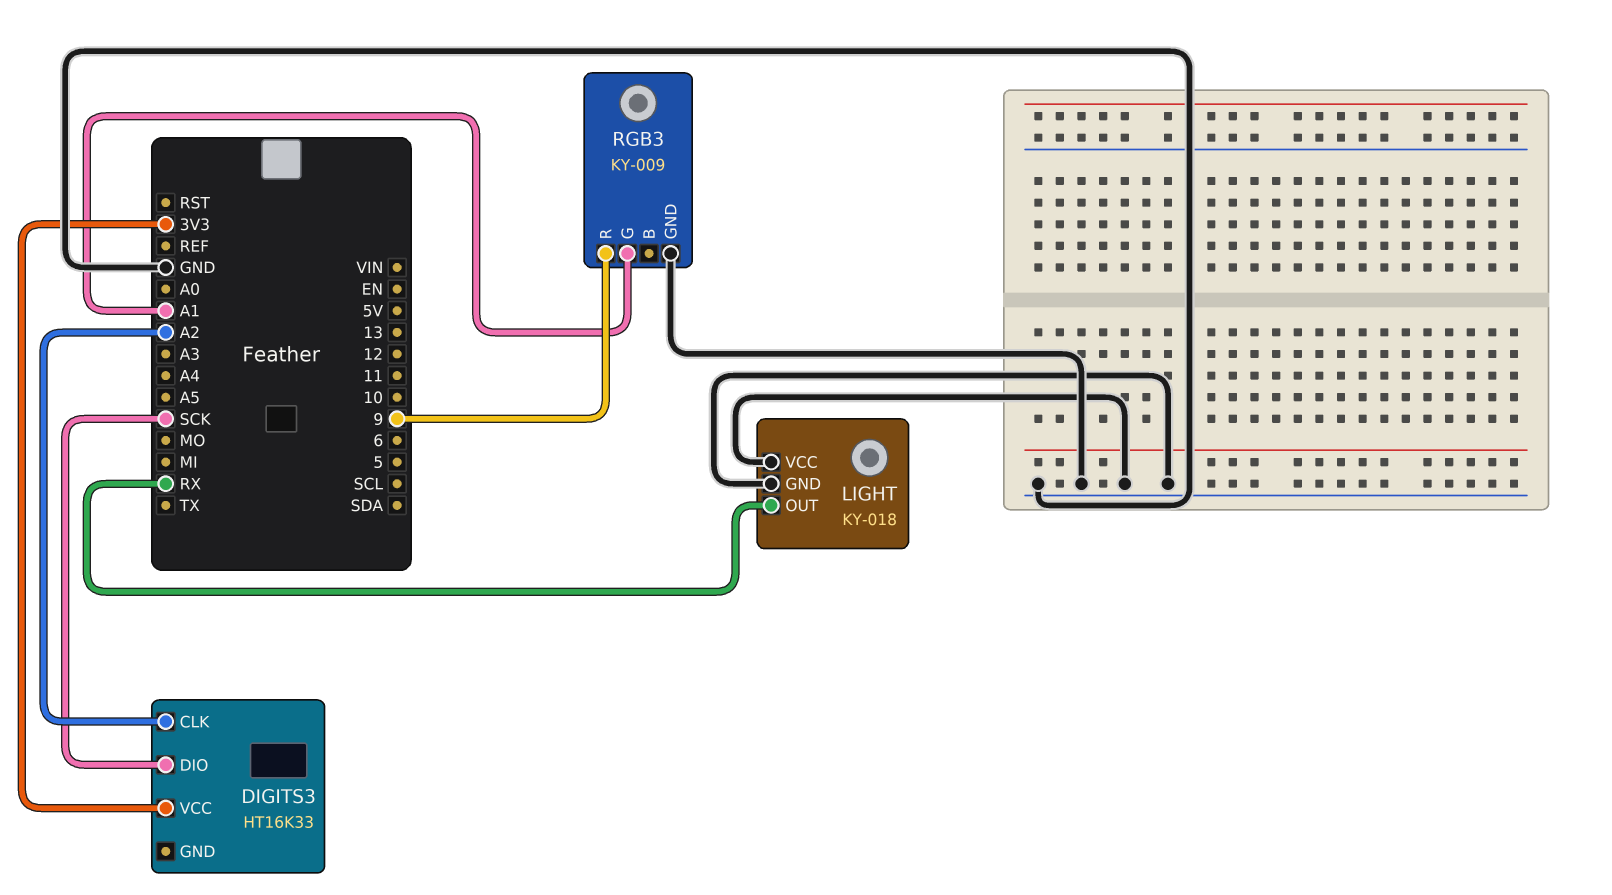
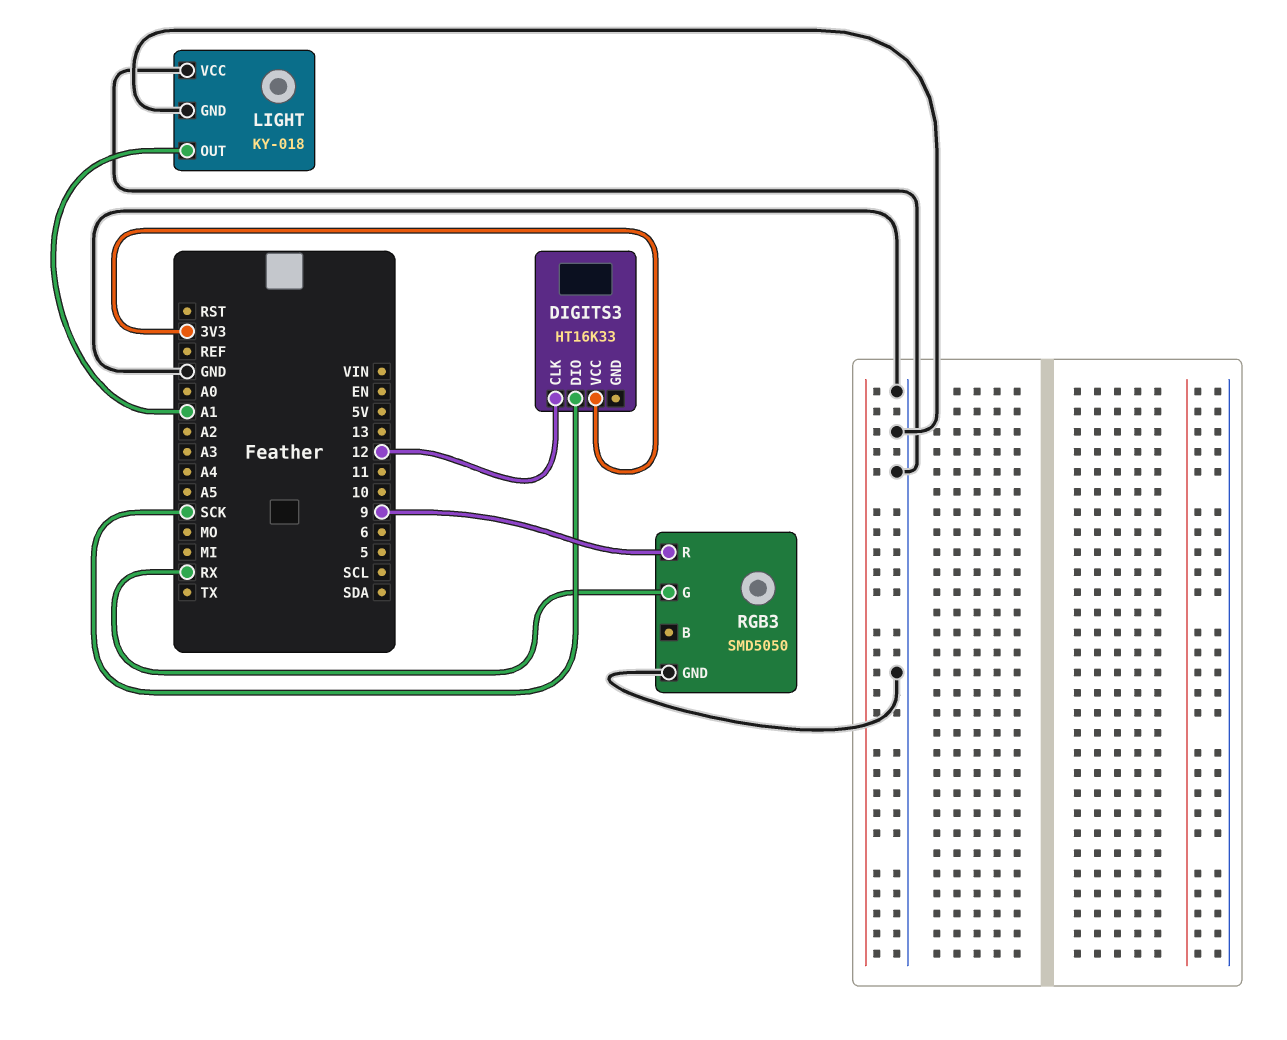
DIGITS3 pin CLK: A2 -> 12
LIGHT pin OUT: RX -> A1
RGB3: KY-009 -> SMD5050
RGB3 pin G: A1 -> RX

